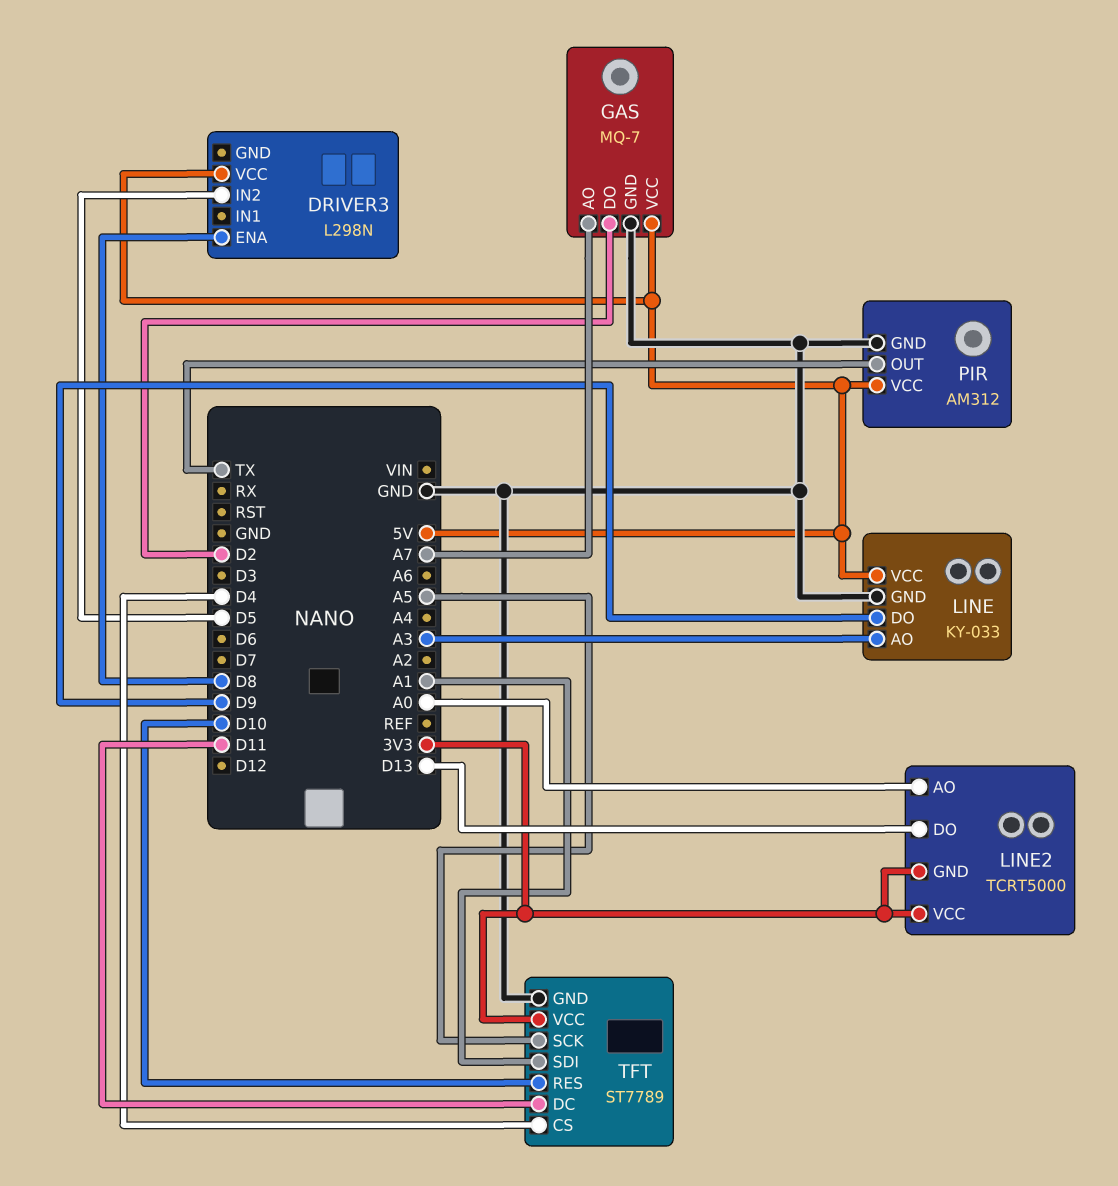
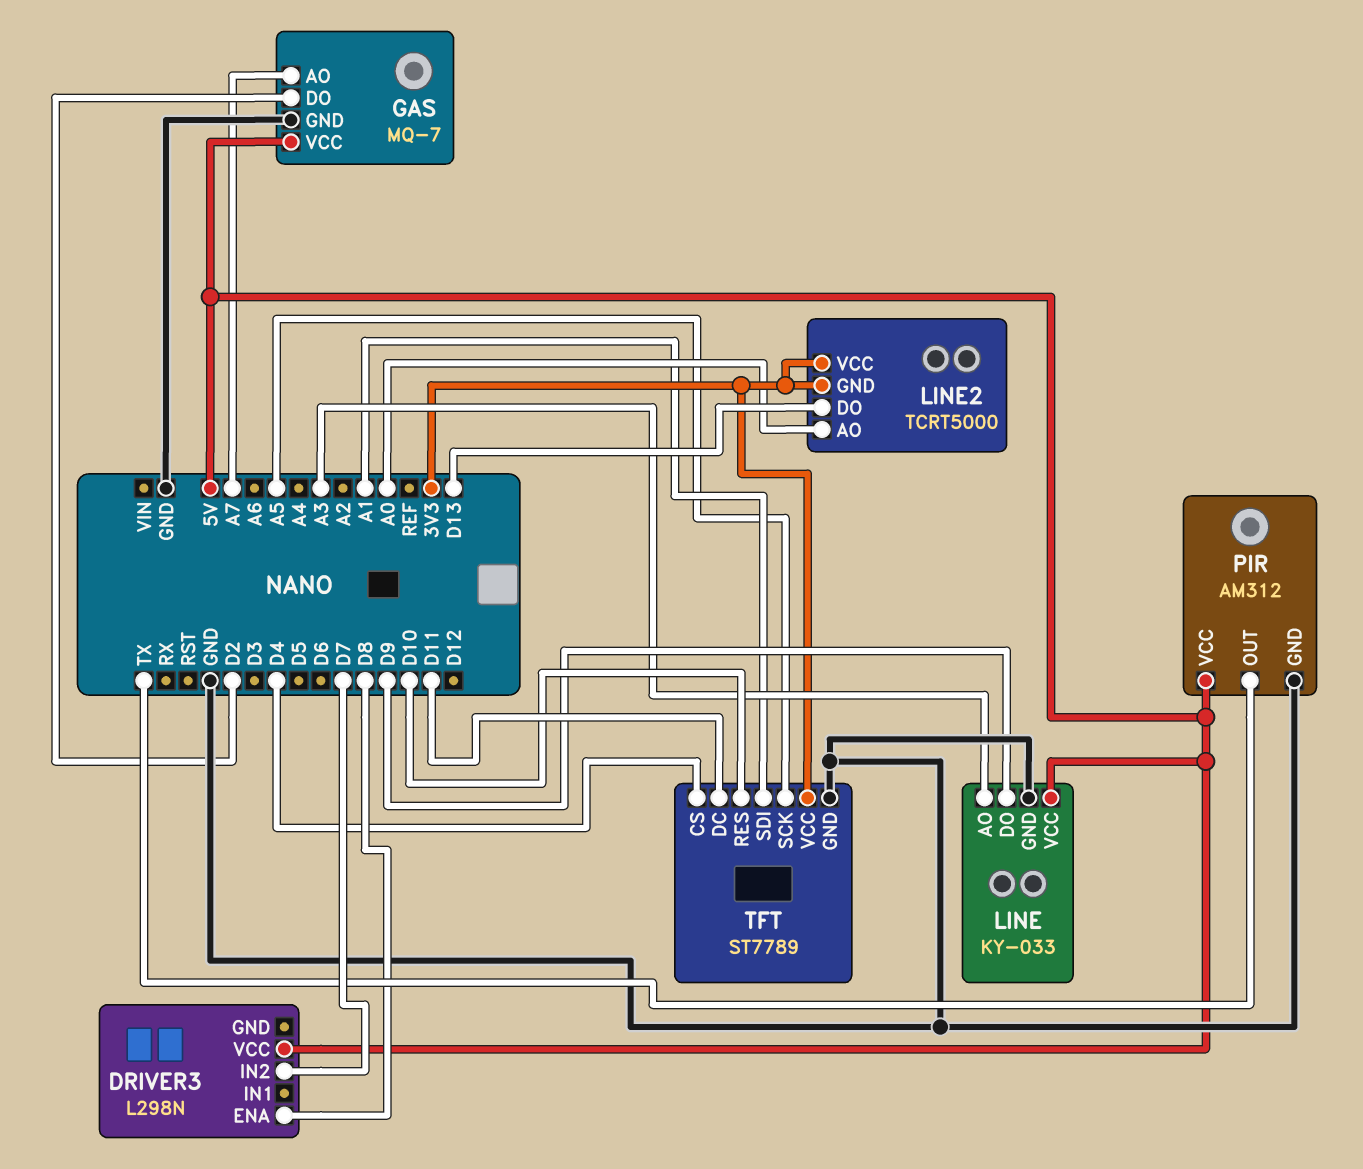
DRIVER3 pin IN2: D5 -> D7

